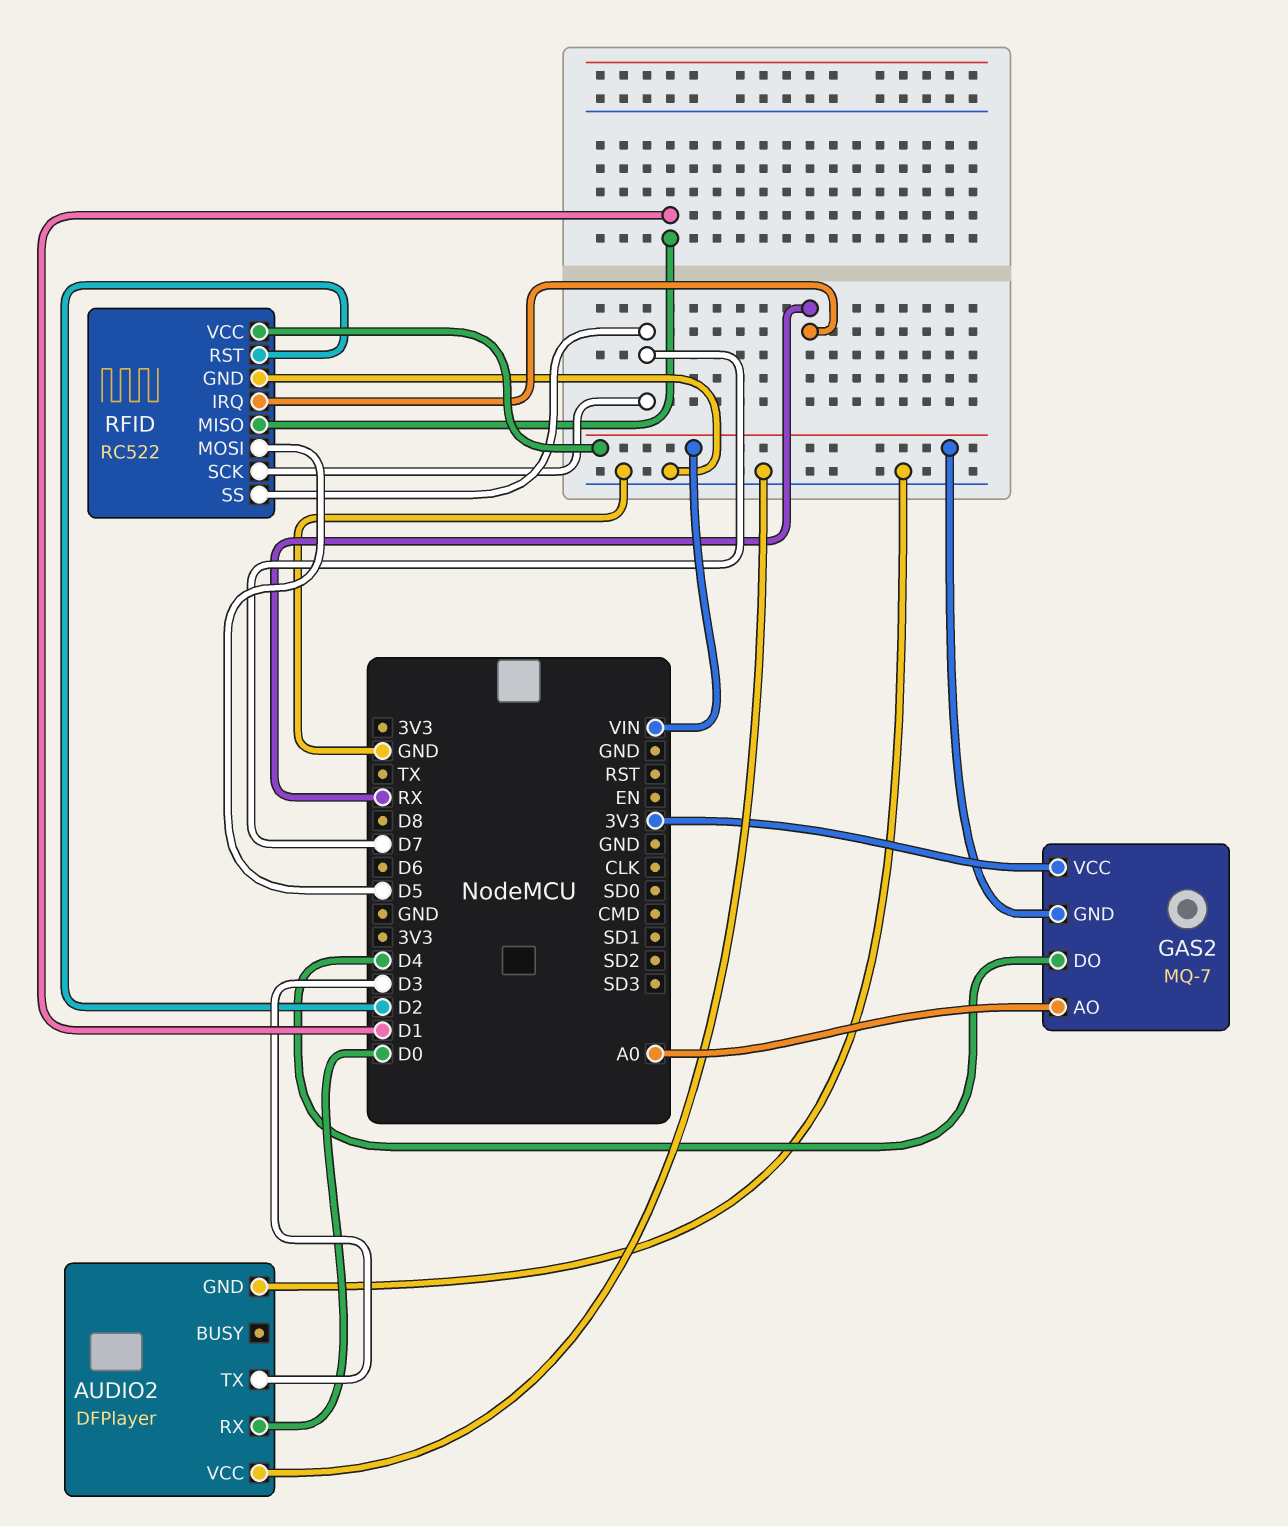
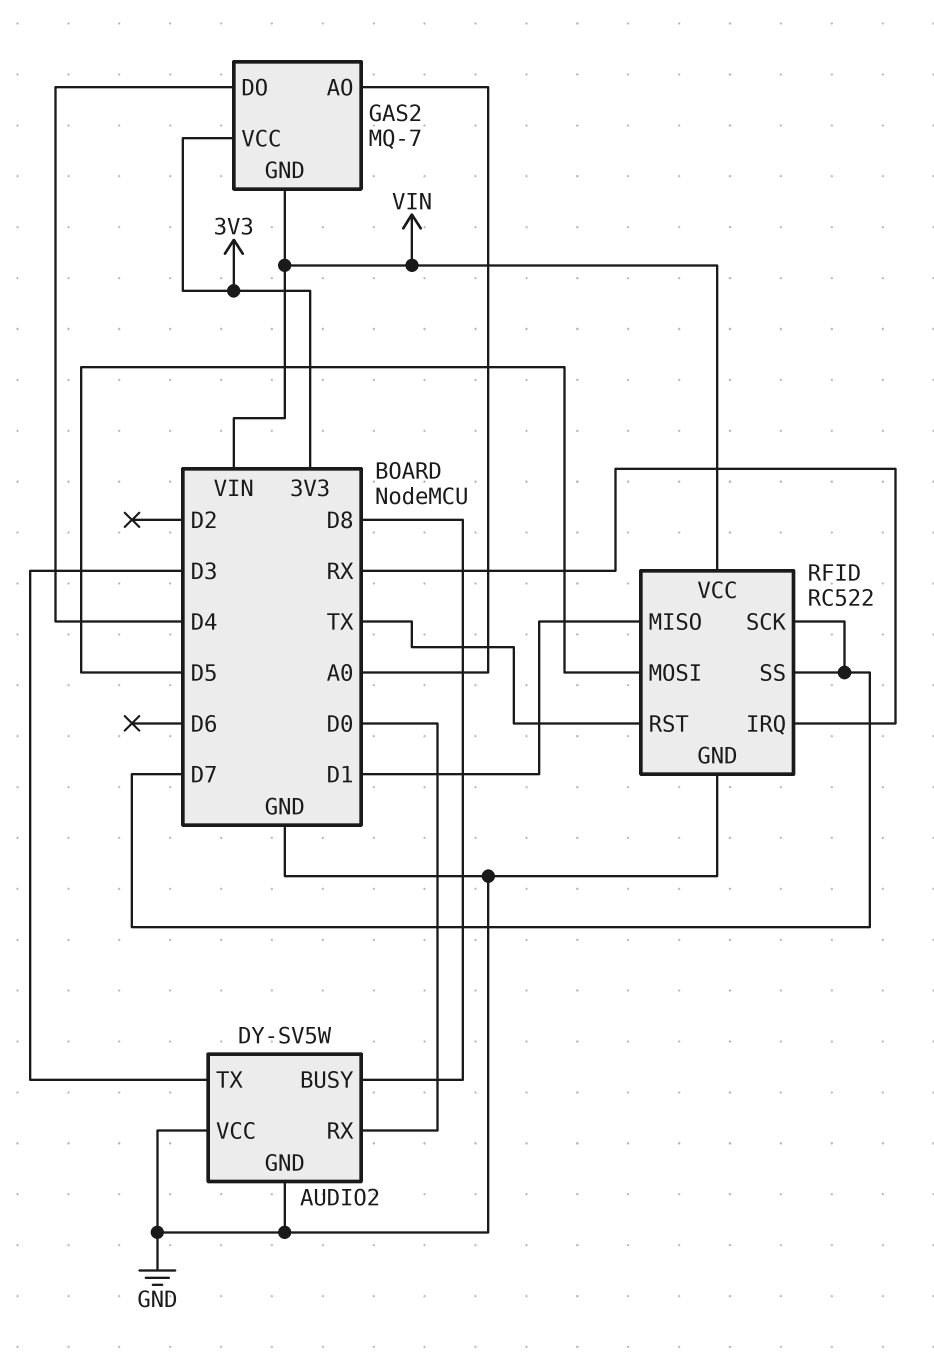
AUDIO2: DFPlayer -> DY-SV5W
AUDIO2 pin BUSY: none -> D8
RFID pin RST: D2 -> TX

